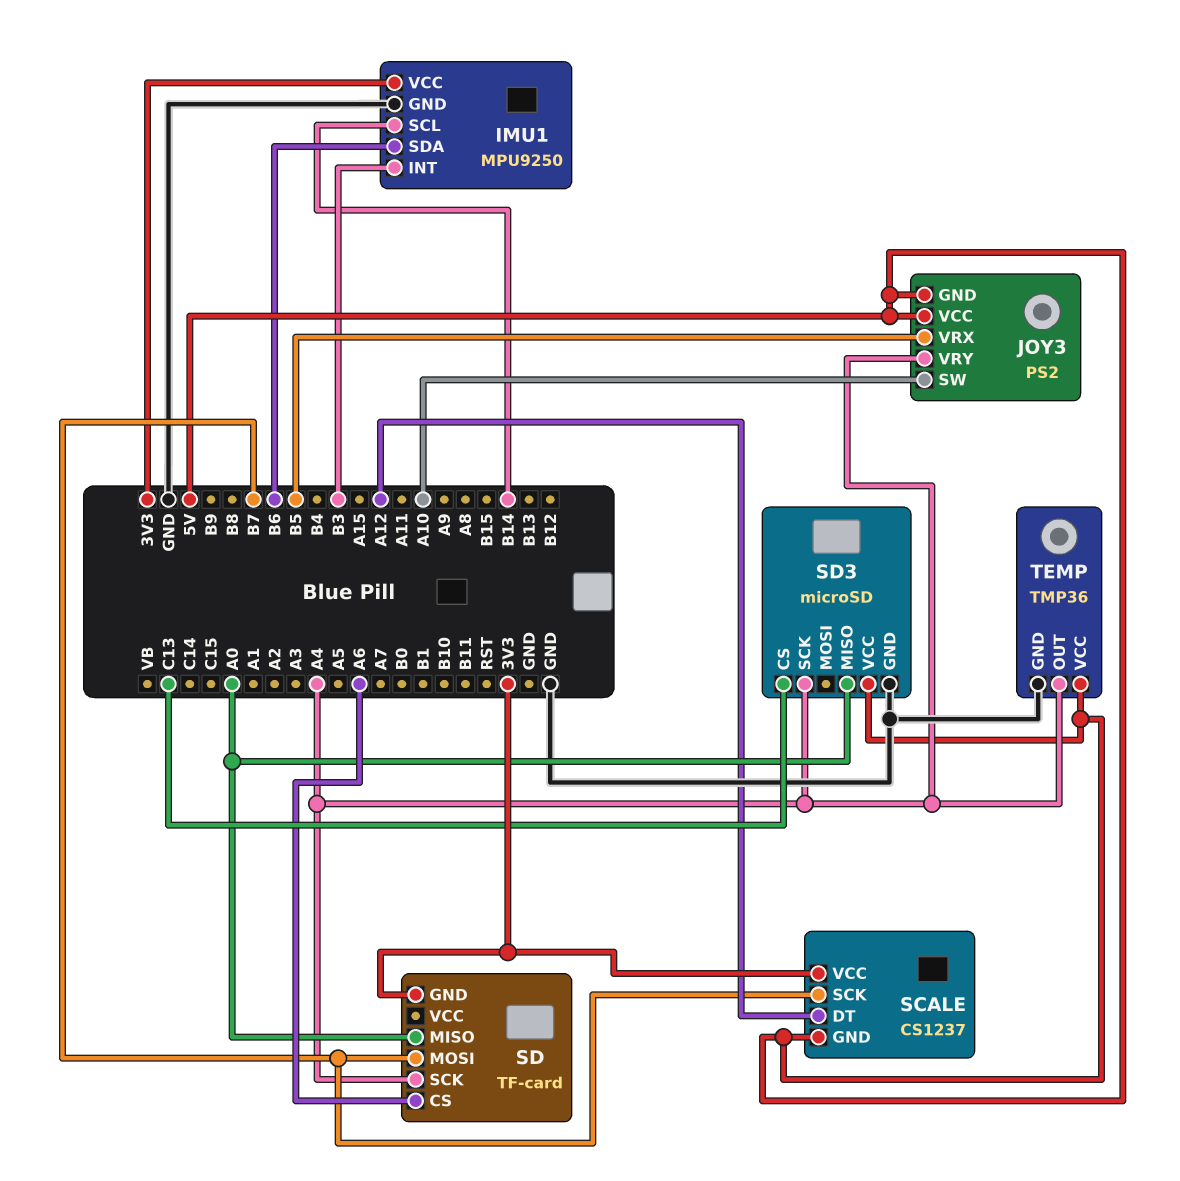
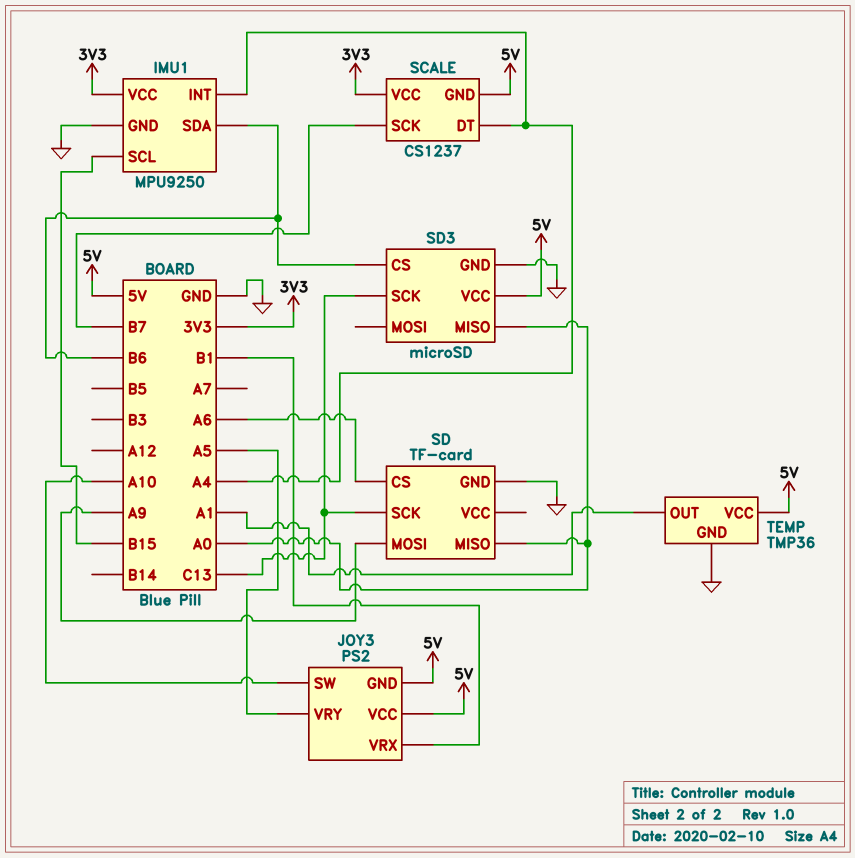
IMU1 pin INT: B3 -> A4
IMU1 pin SCL: B14 -> B15
JOY3 pin VRX: B5 -> B1
JOY3 pin VRY: A4 -> A5
SCALE pin DT: A12 -> A4
SD pin GND: 3V3 -> GND
SD pin MOSI: B7 -> A9
SD pin SCK: A4 -> C13
SD3 pin CS: C13 -> B6
SD3 pin SCK: A4 -> C13
TEMP pin OUT: A4 -> A1

